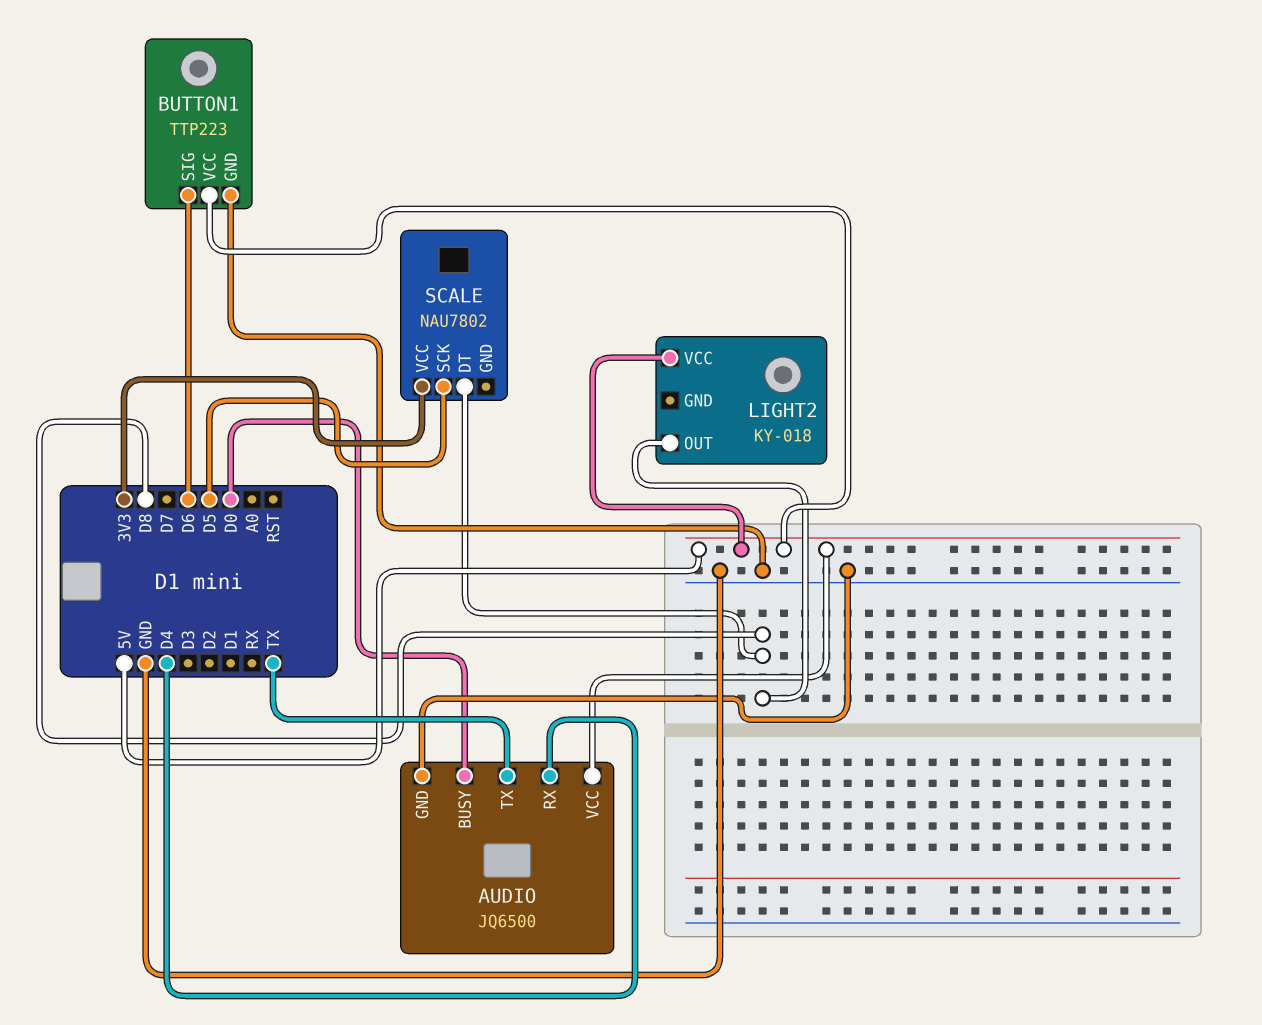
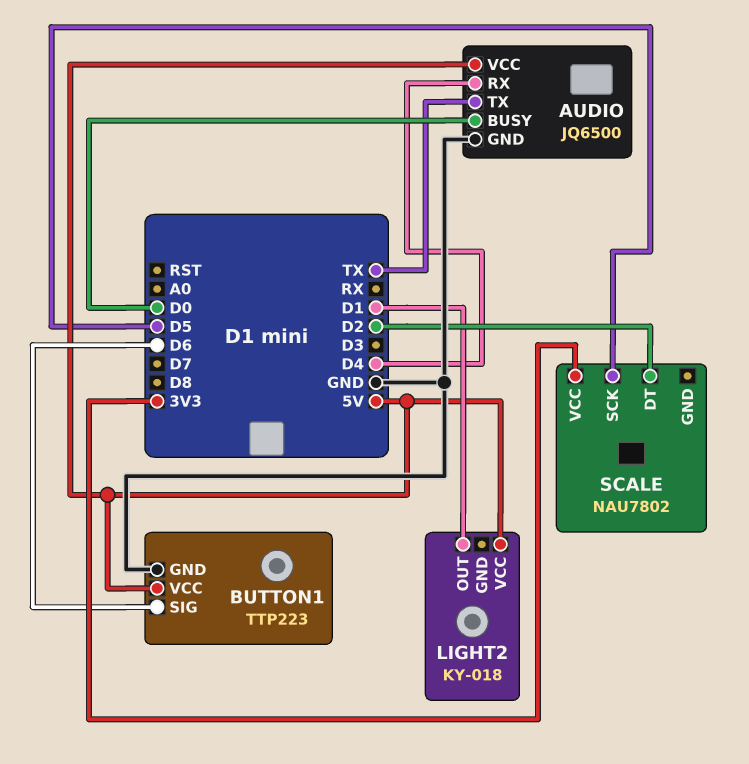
LIGHT2 pin OUT: D8 -> D1
SCALE pin DT: D8 -> D2

